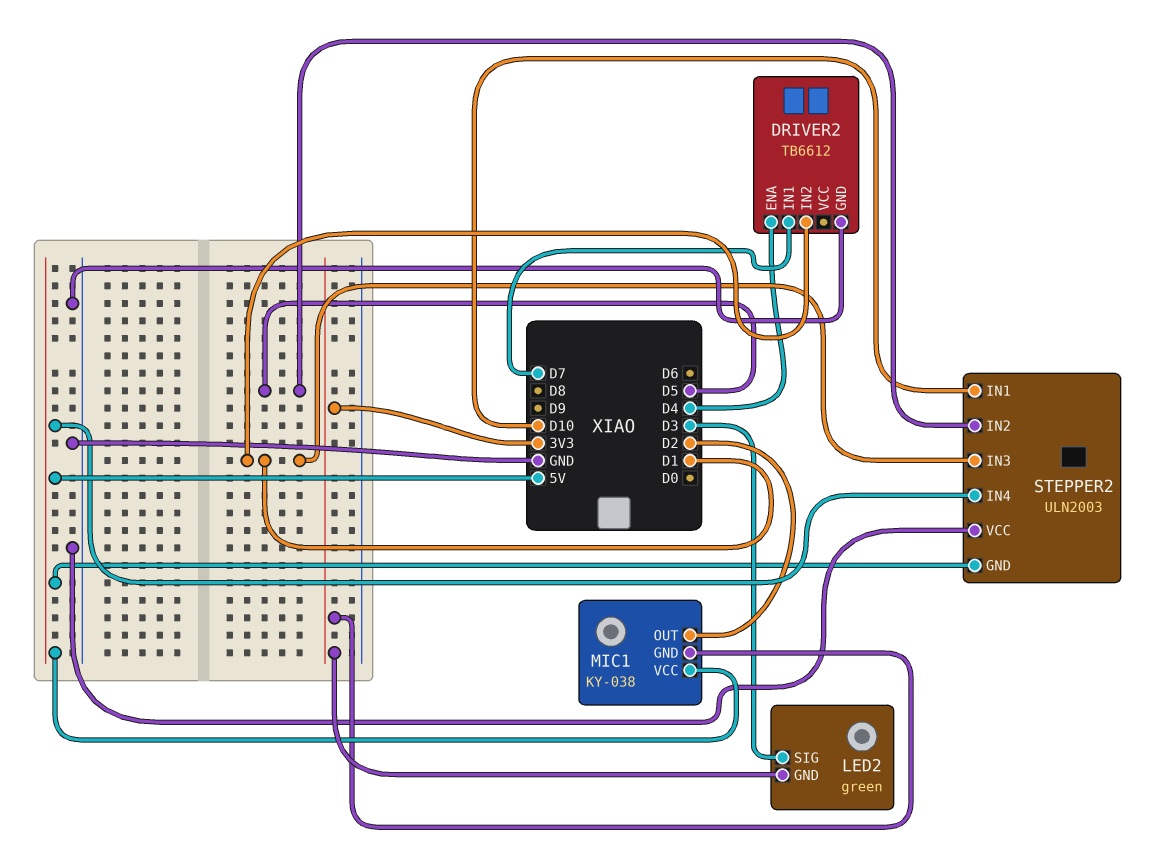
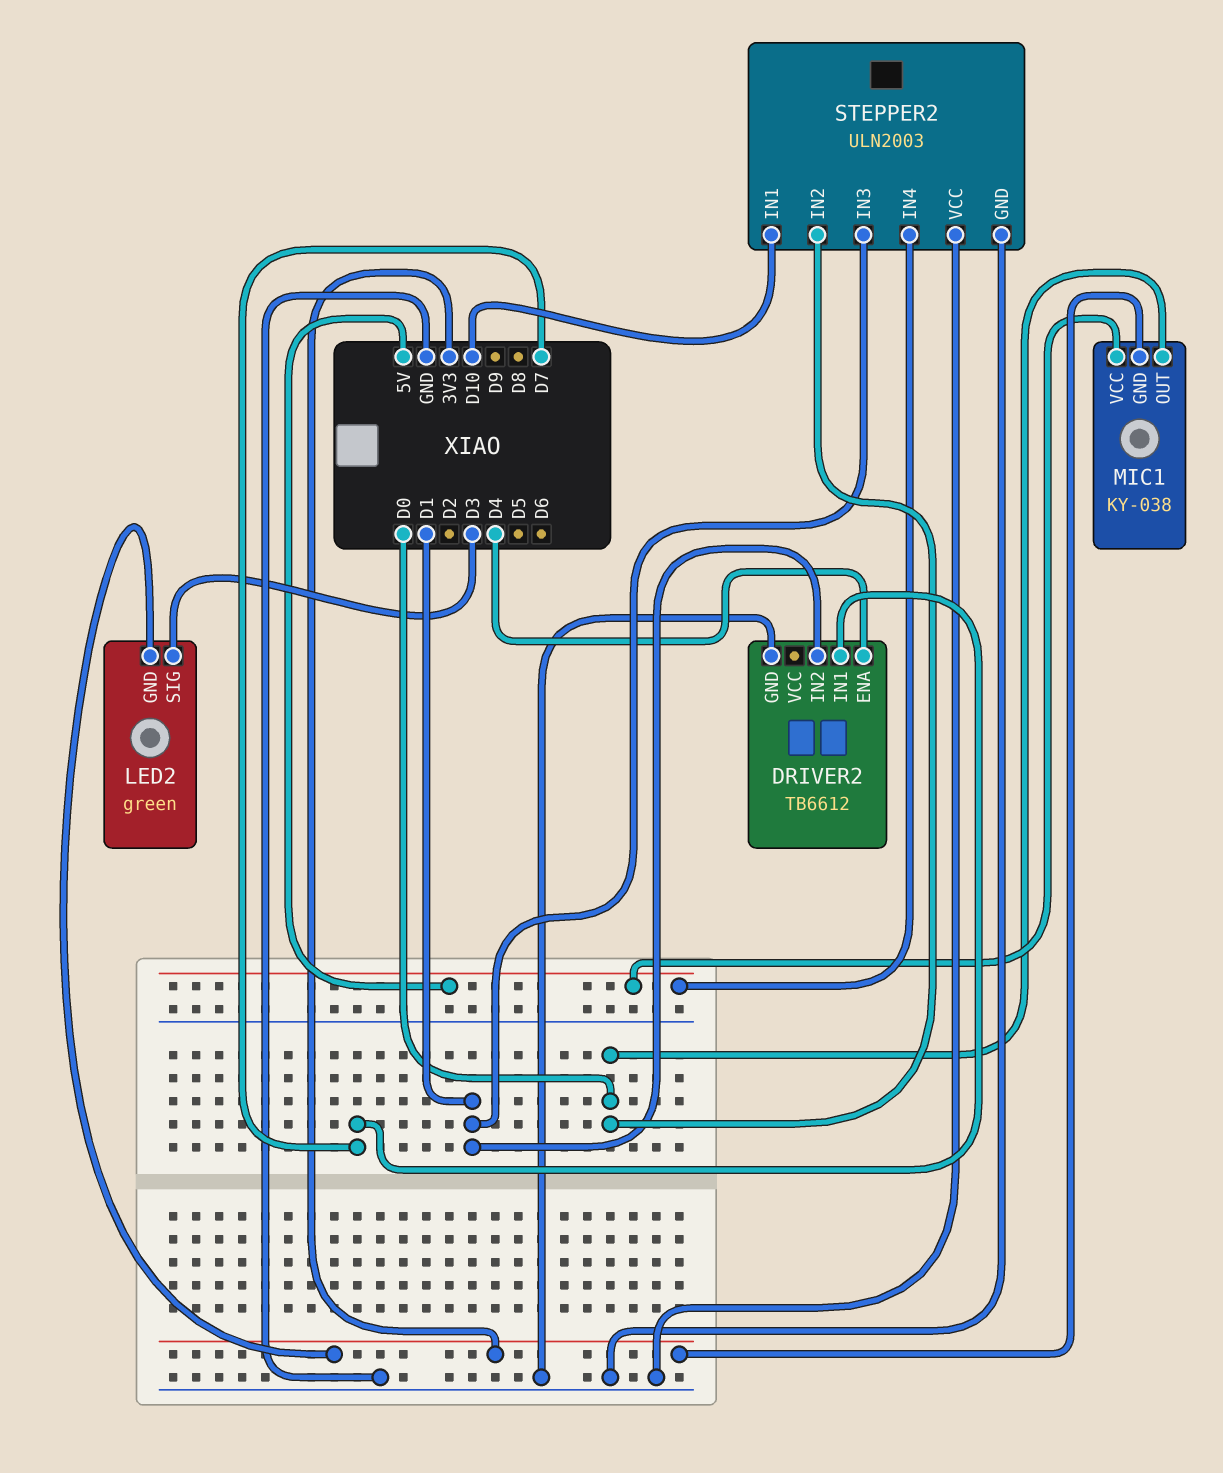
MIC1 pin OUT: D2 -> D0
STEPPER2 pin GND: 5V -> GND
STEPPER2 pin IN2: D5 -> D0

